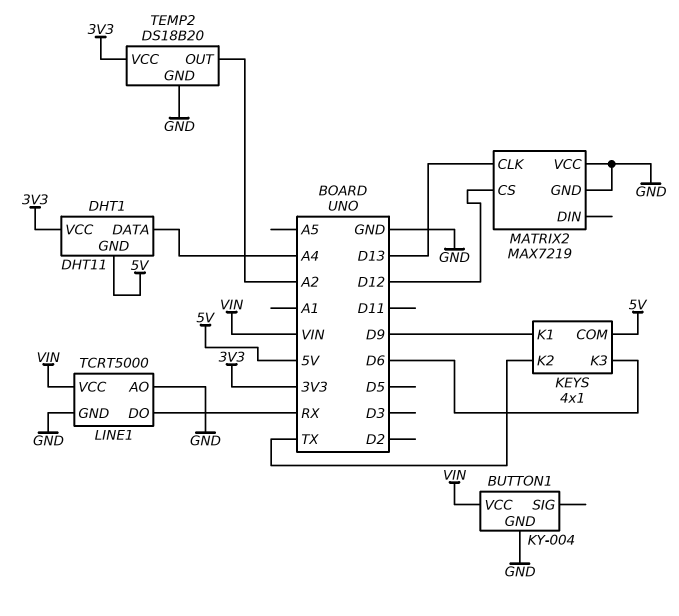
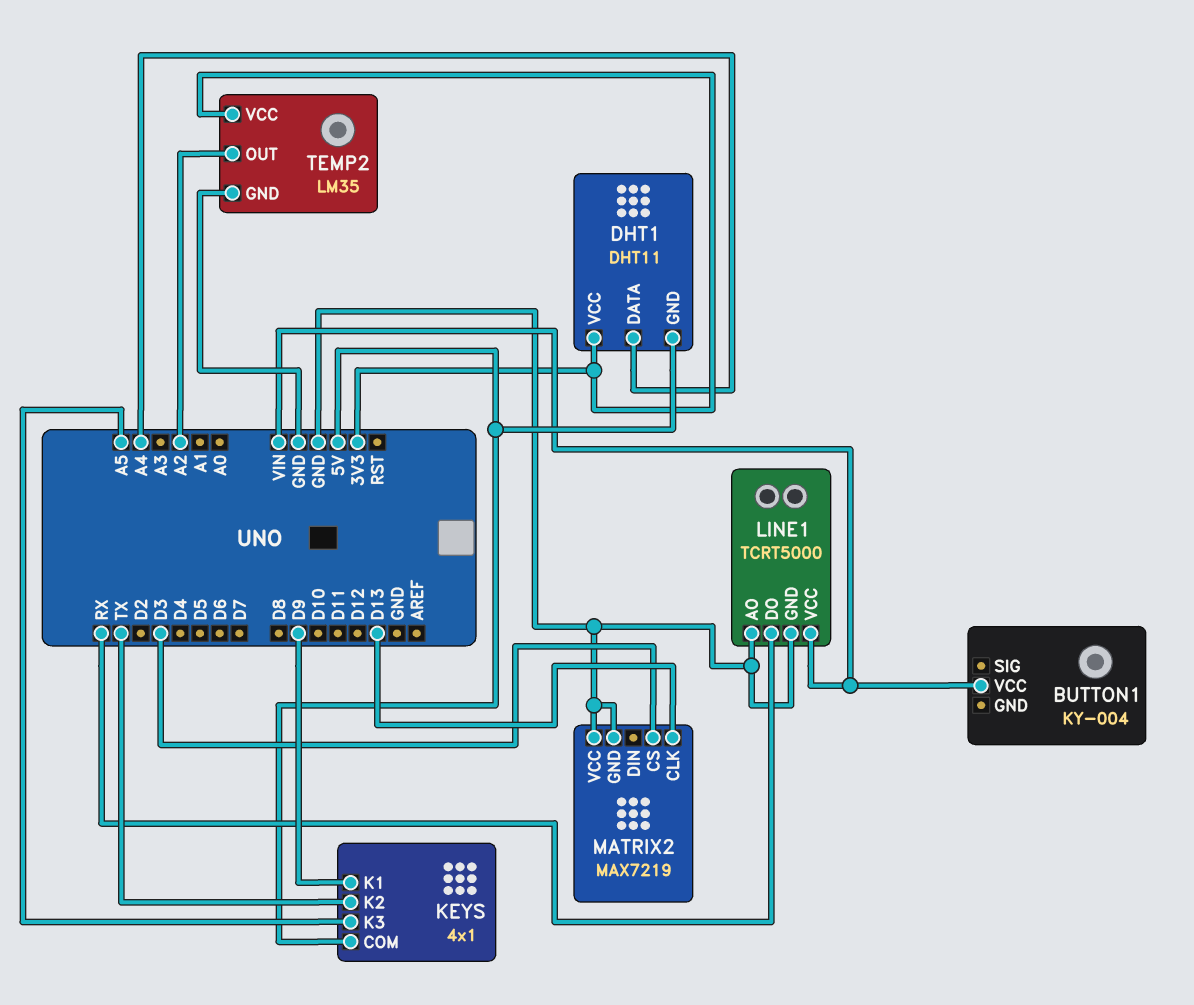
BUTTON1 pin GND: GND -> none
KEYS pin K3: D6 -> A5
MATRIX2 pin CS: D12 -> D3
TEMP2: DS18B20 -> LM35

